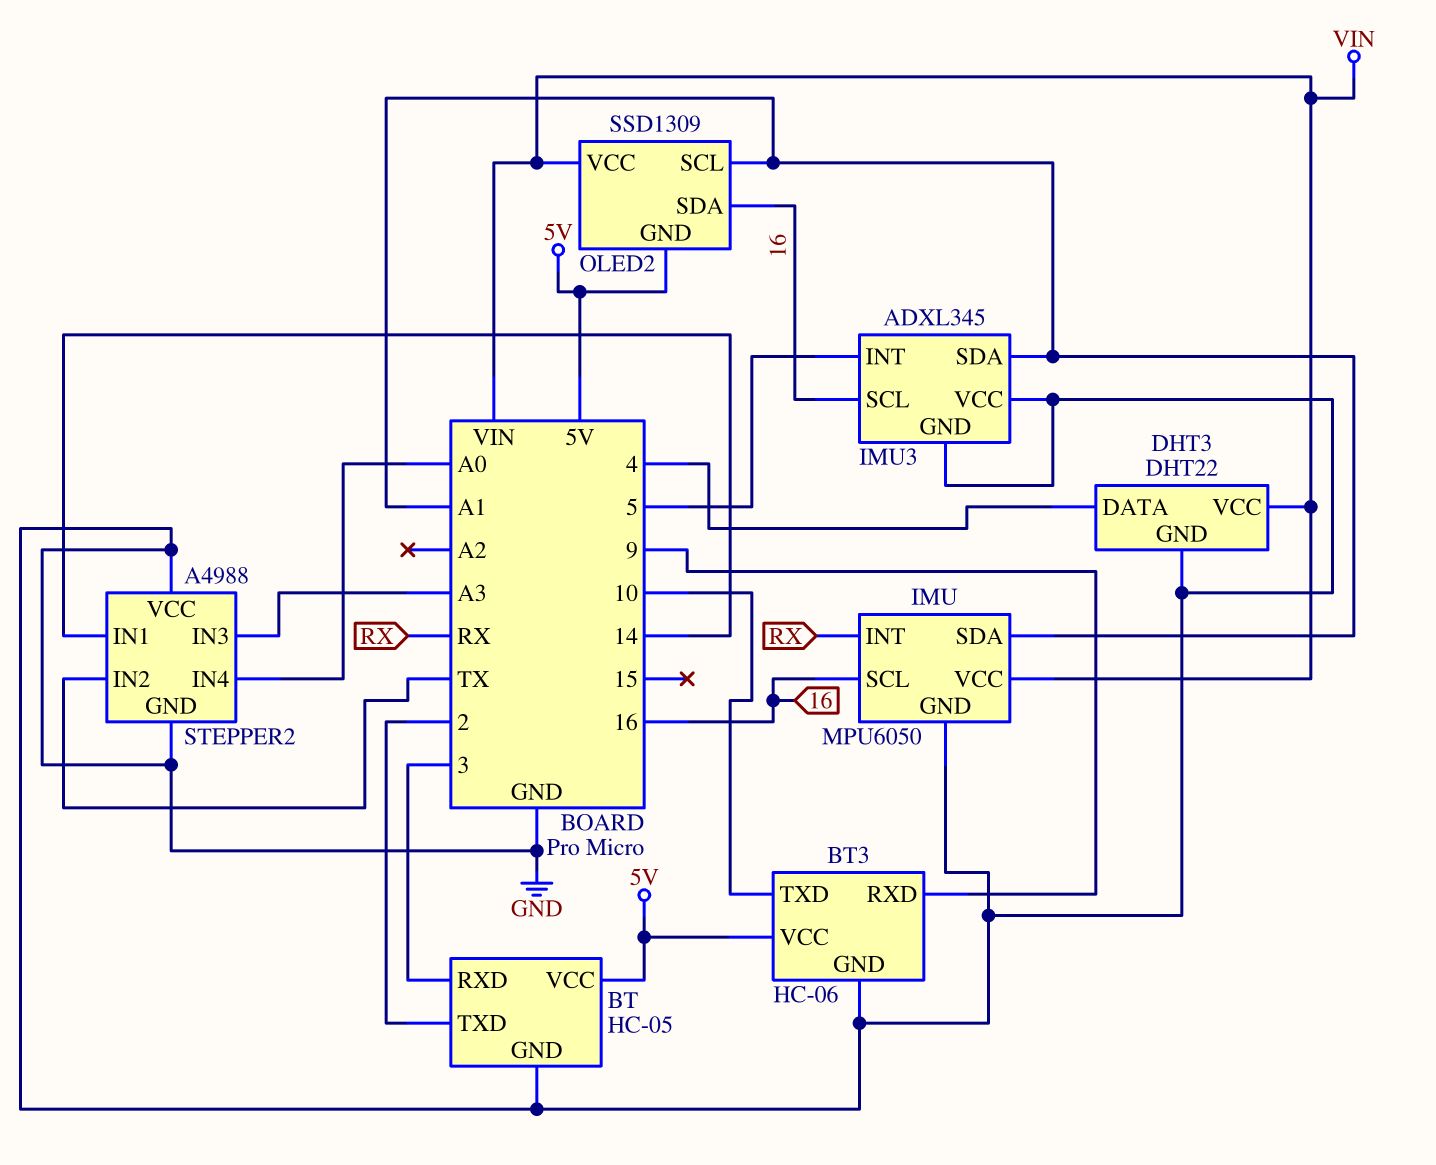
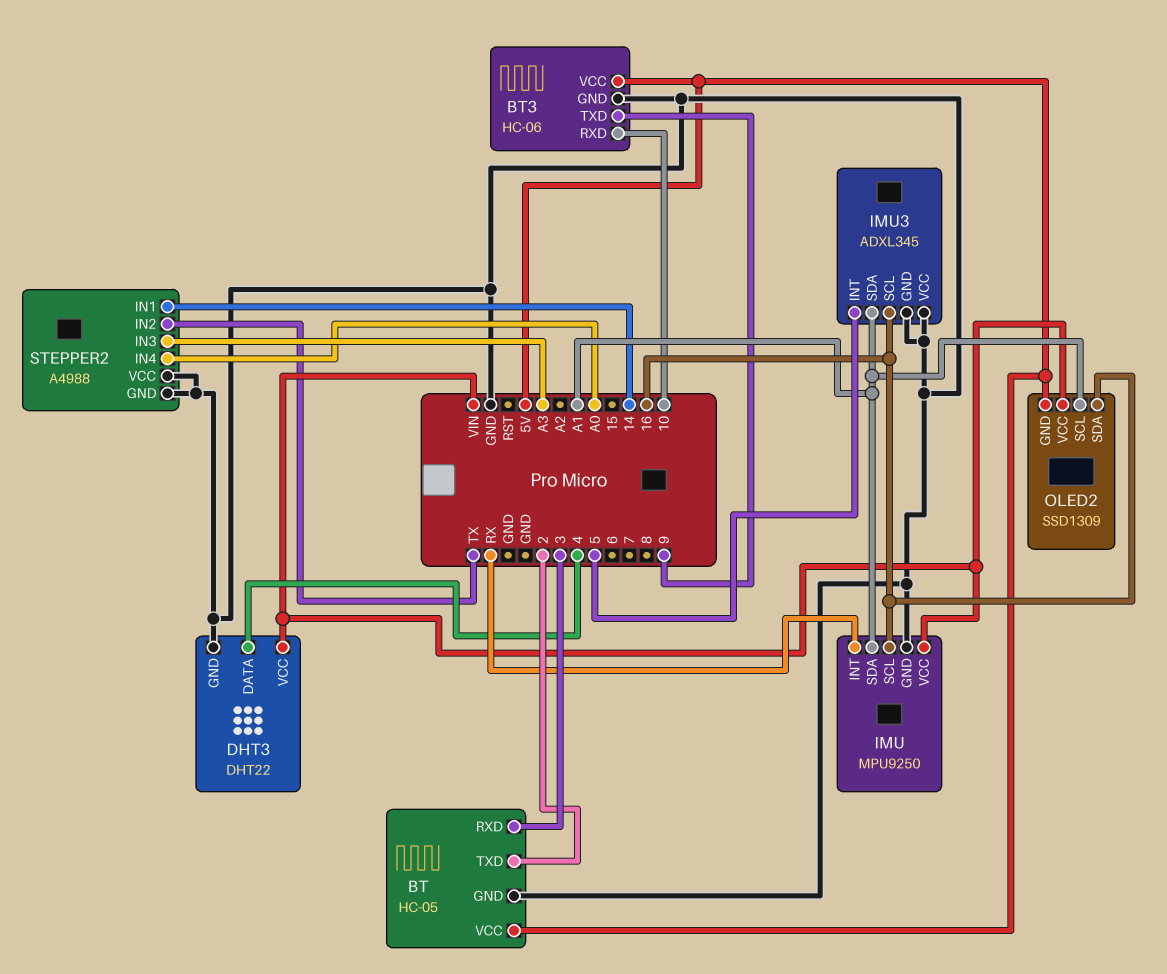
BT3 pin RXD: 9 -> 10
BT3 pin TXD: 10 -> 9
IMU: MPU6050 -> MPU9250

